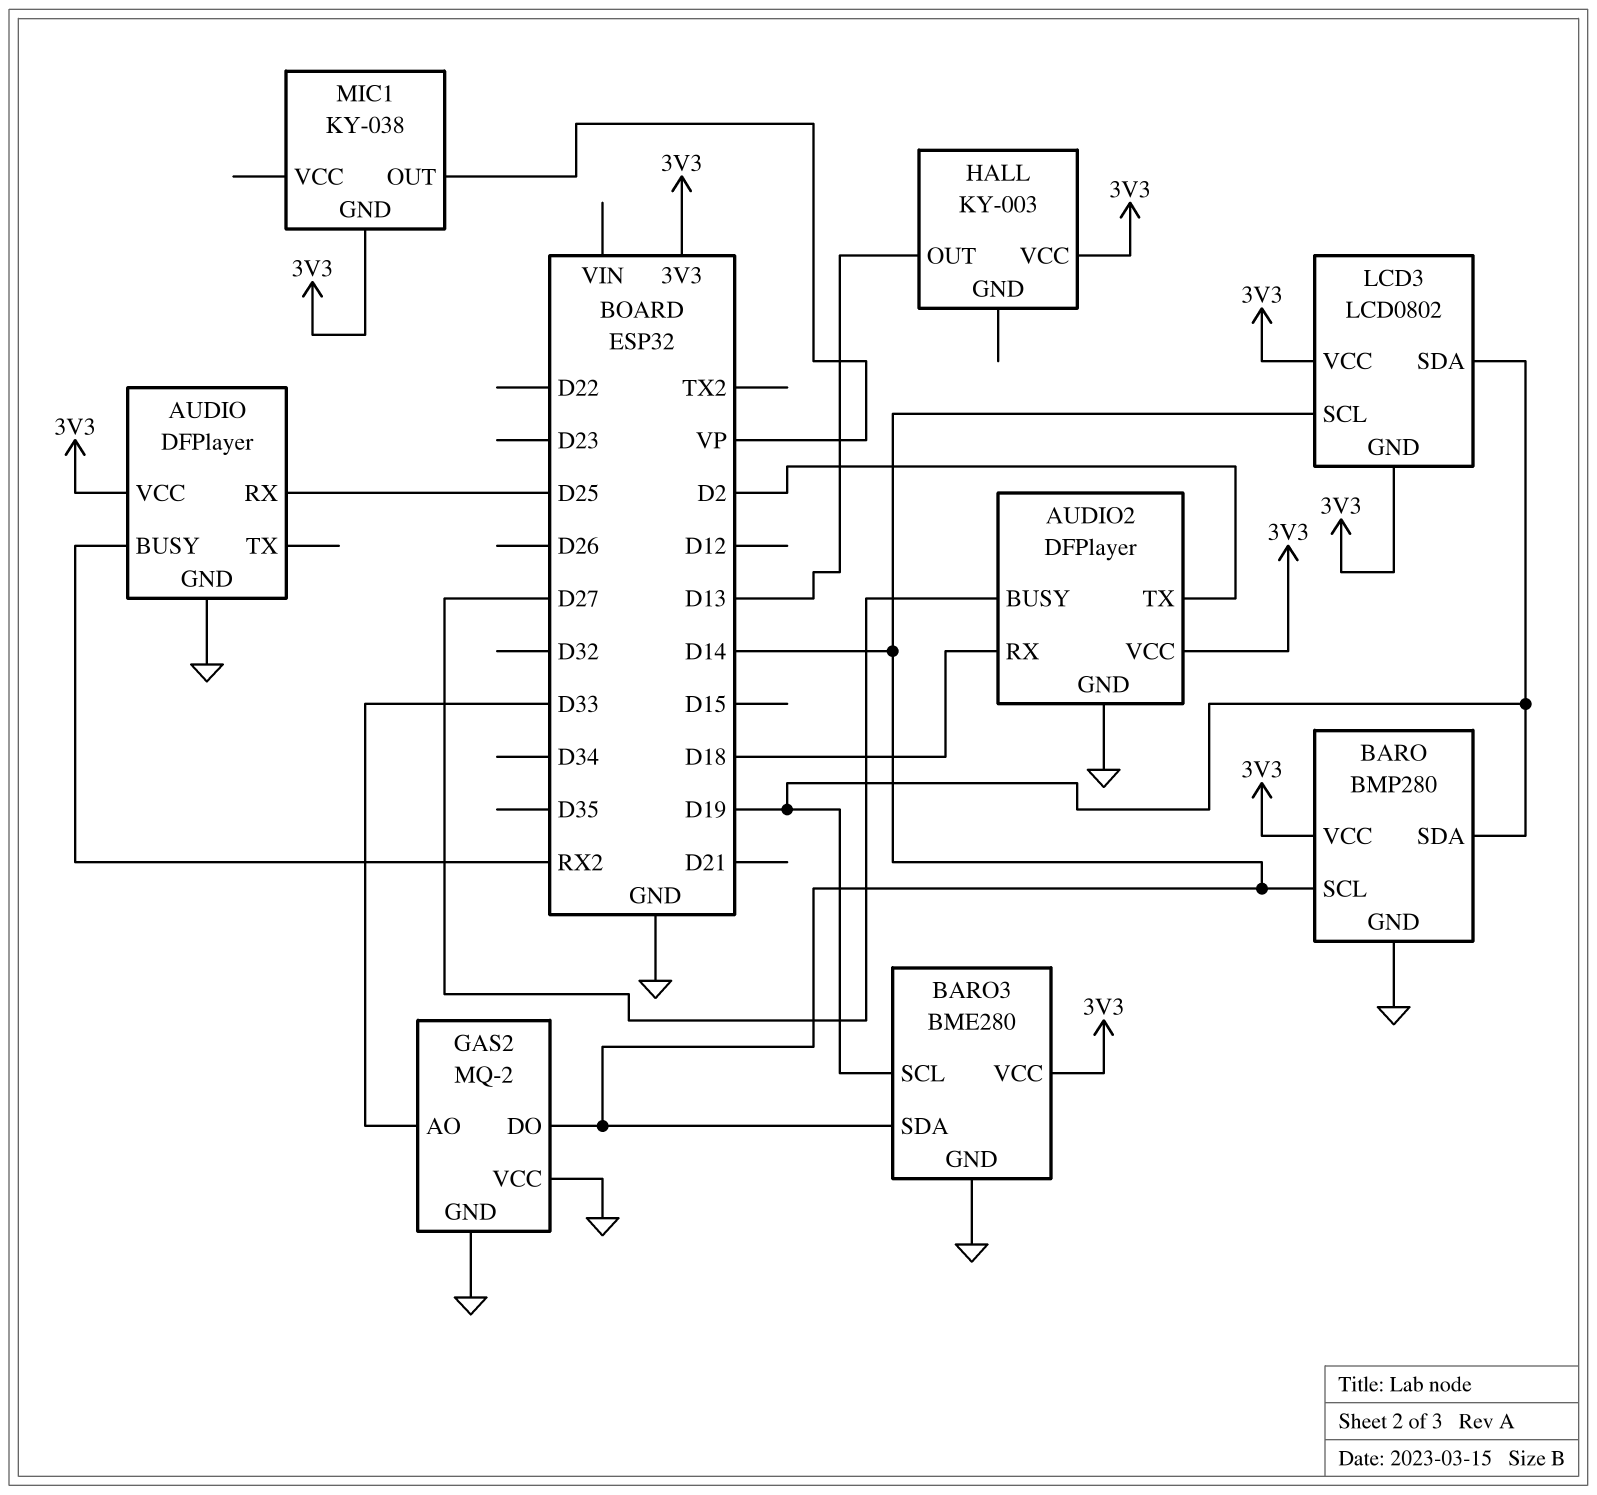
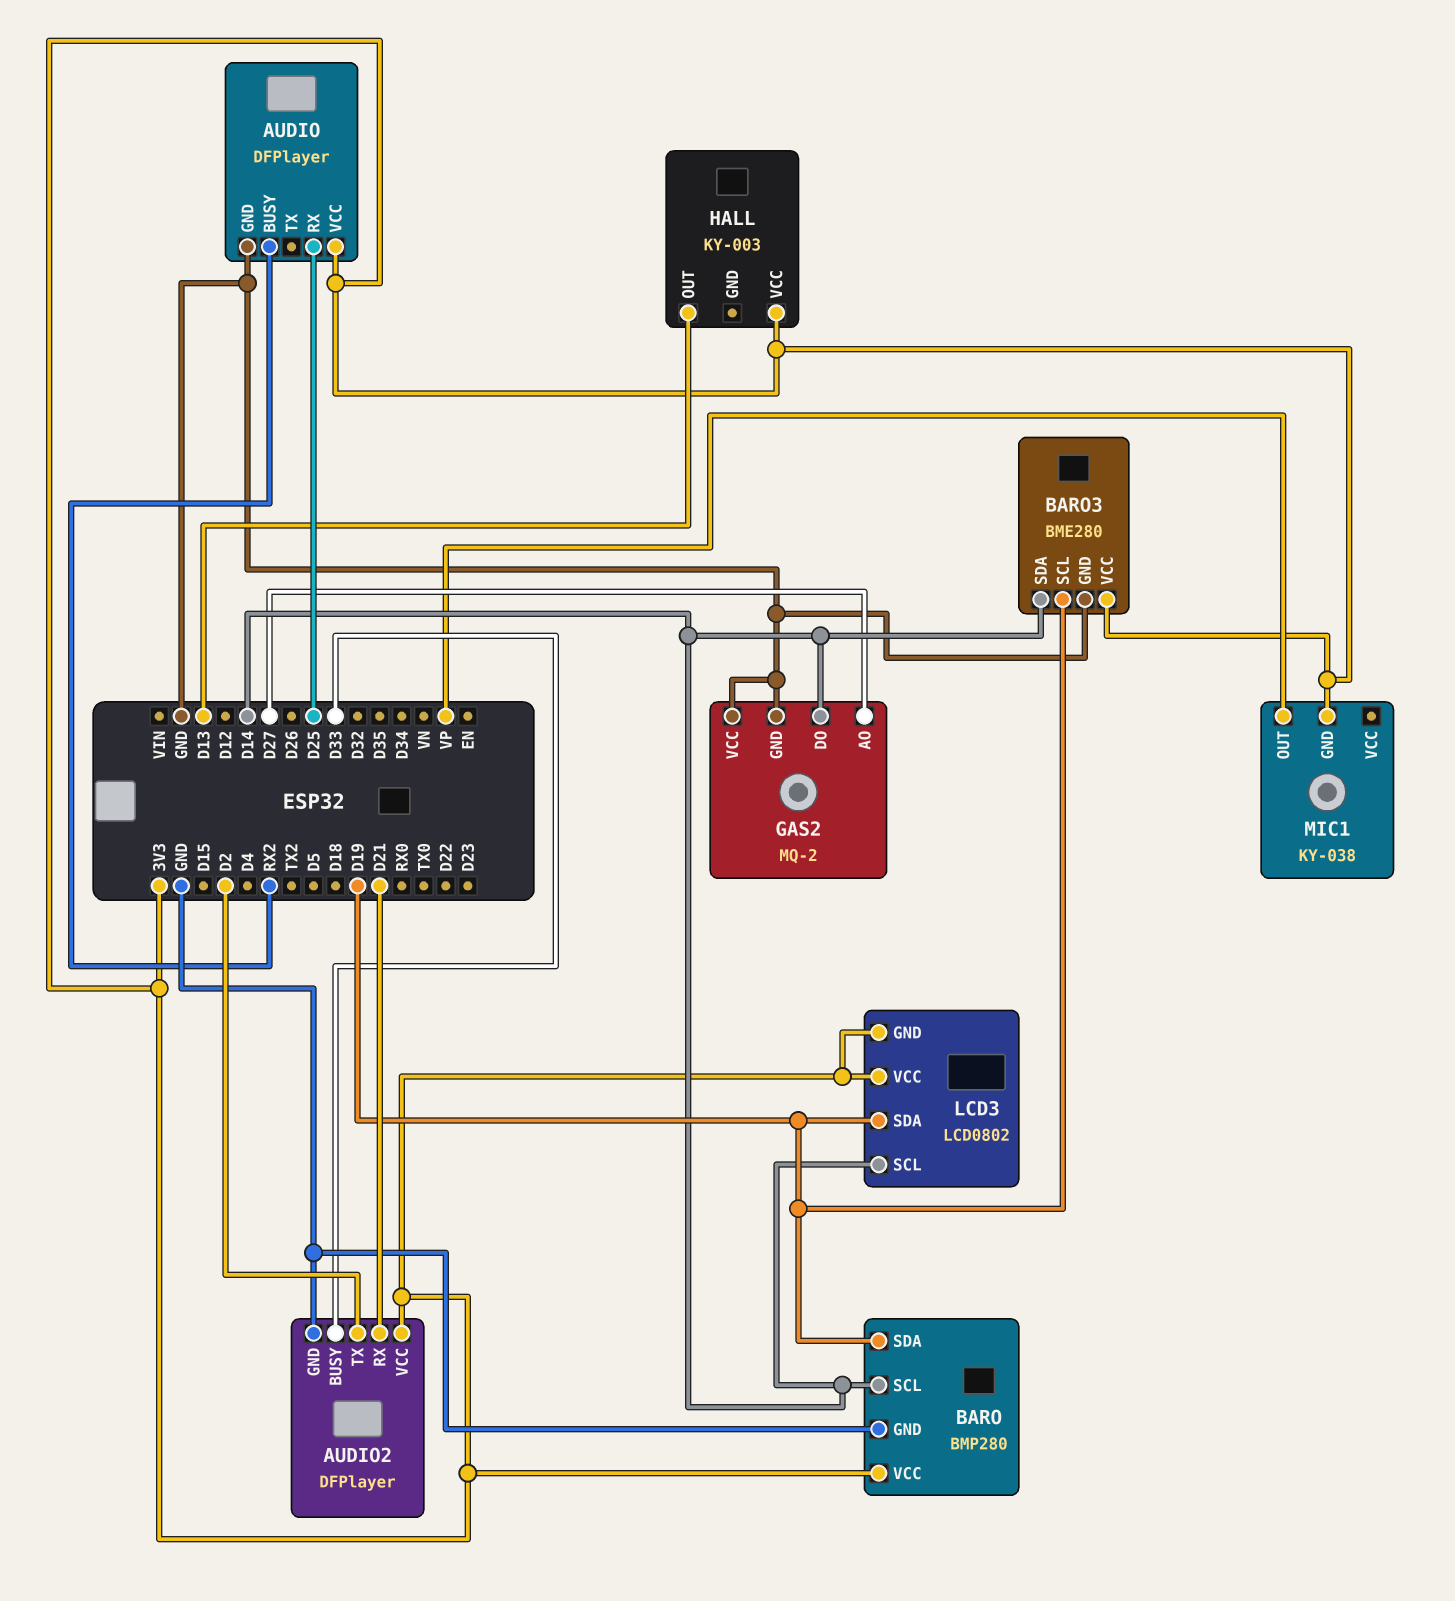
AUDIO2 pin BUSY: D27 -> D33
AUDIO2 pin RX: D18 -> D21
GAS2 pin AO: D33 -> D27

